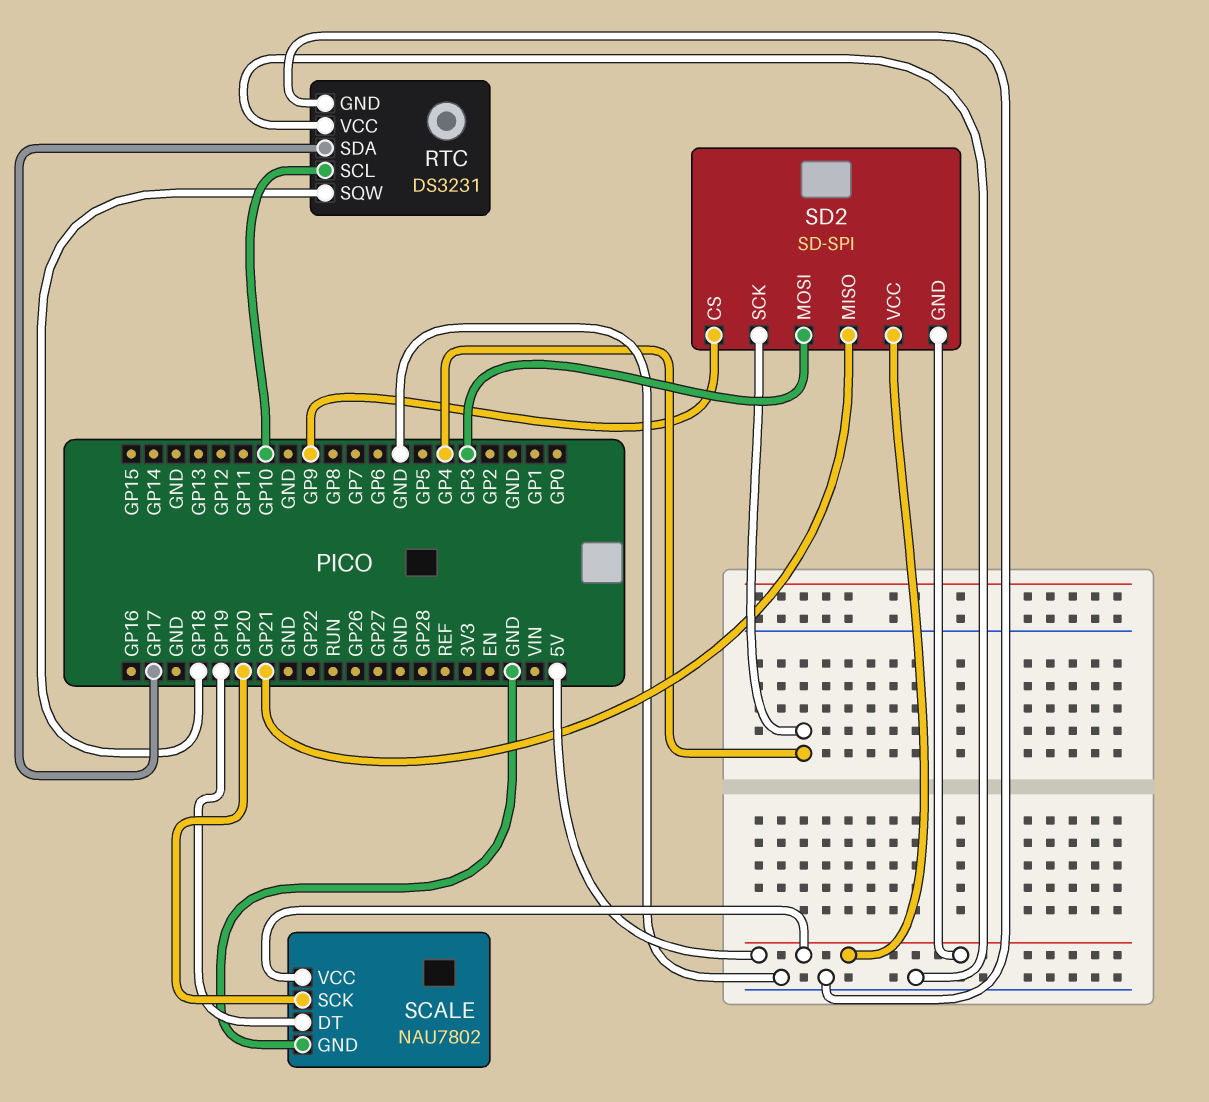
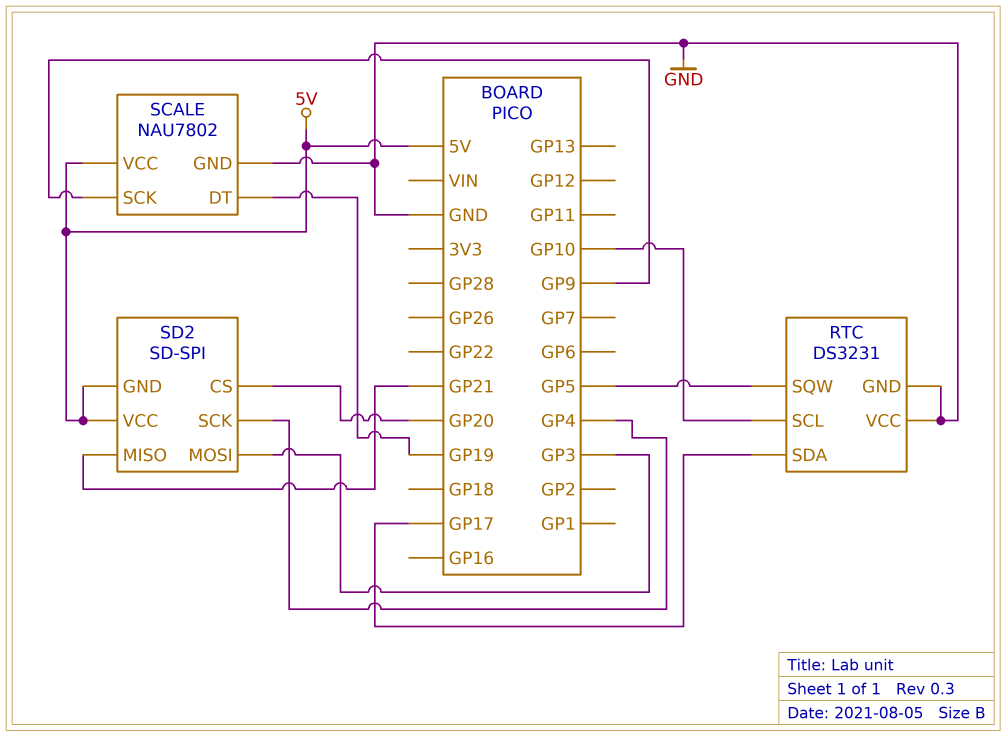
RTC pin SQW: GP18 -> GP5
SCALE pin SCK: GP20 -> GP9
SD2 pin CS: GP9 -> GP20

